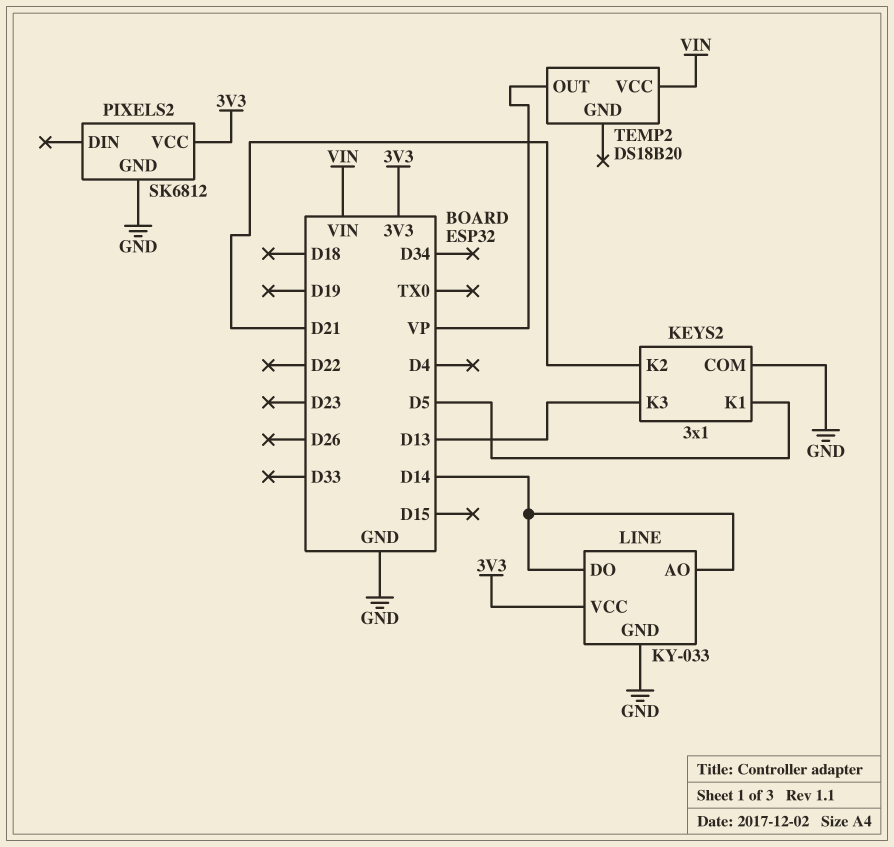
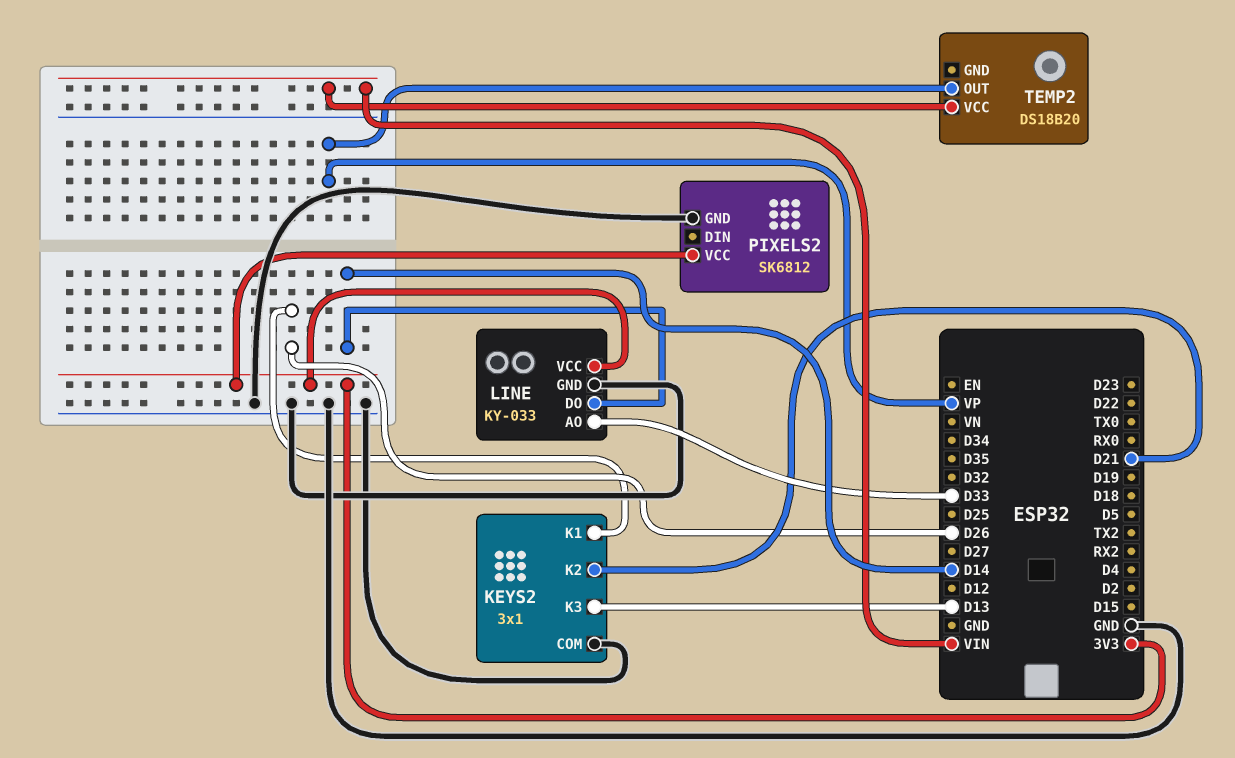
KEYS2 pin K1: D5 -> D26
LINE pin AO: D14 -> D33

